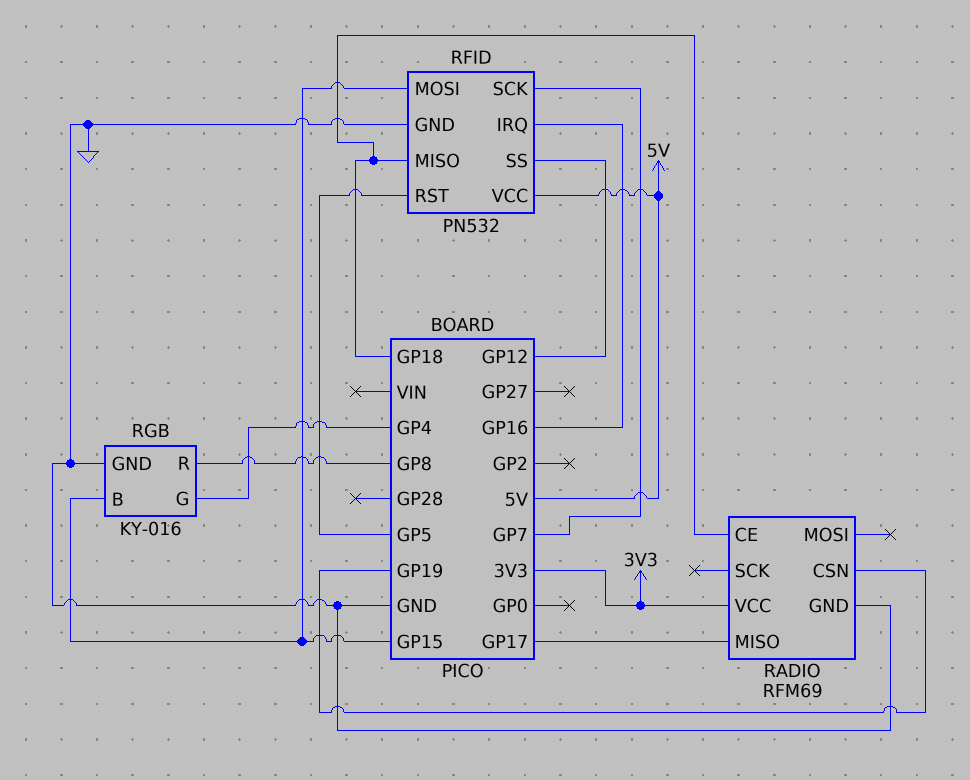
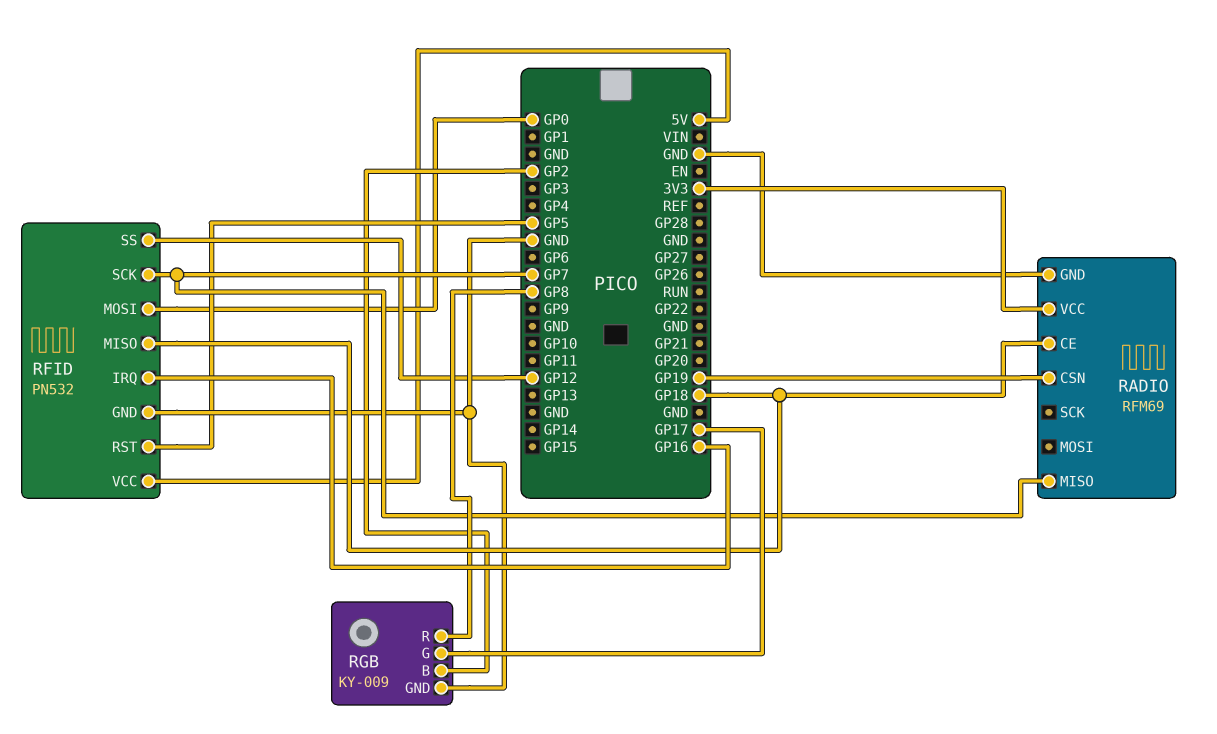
RADIO pin MISO: GP17 -> GP7
RFID pin MOSI: GP15 -> GP0
RGB: KY-016 -> KY-009
RGB pin B: GP15 -> GP2
RGB pin G: GP4 -> GP17

